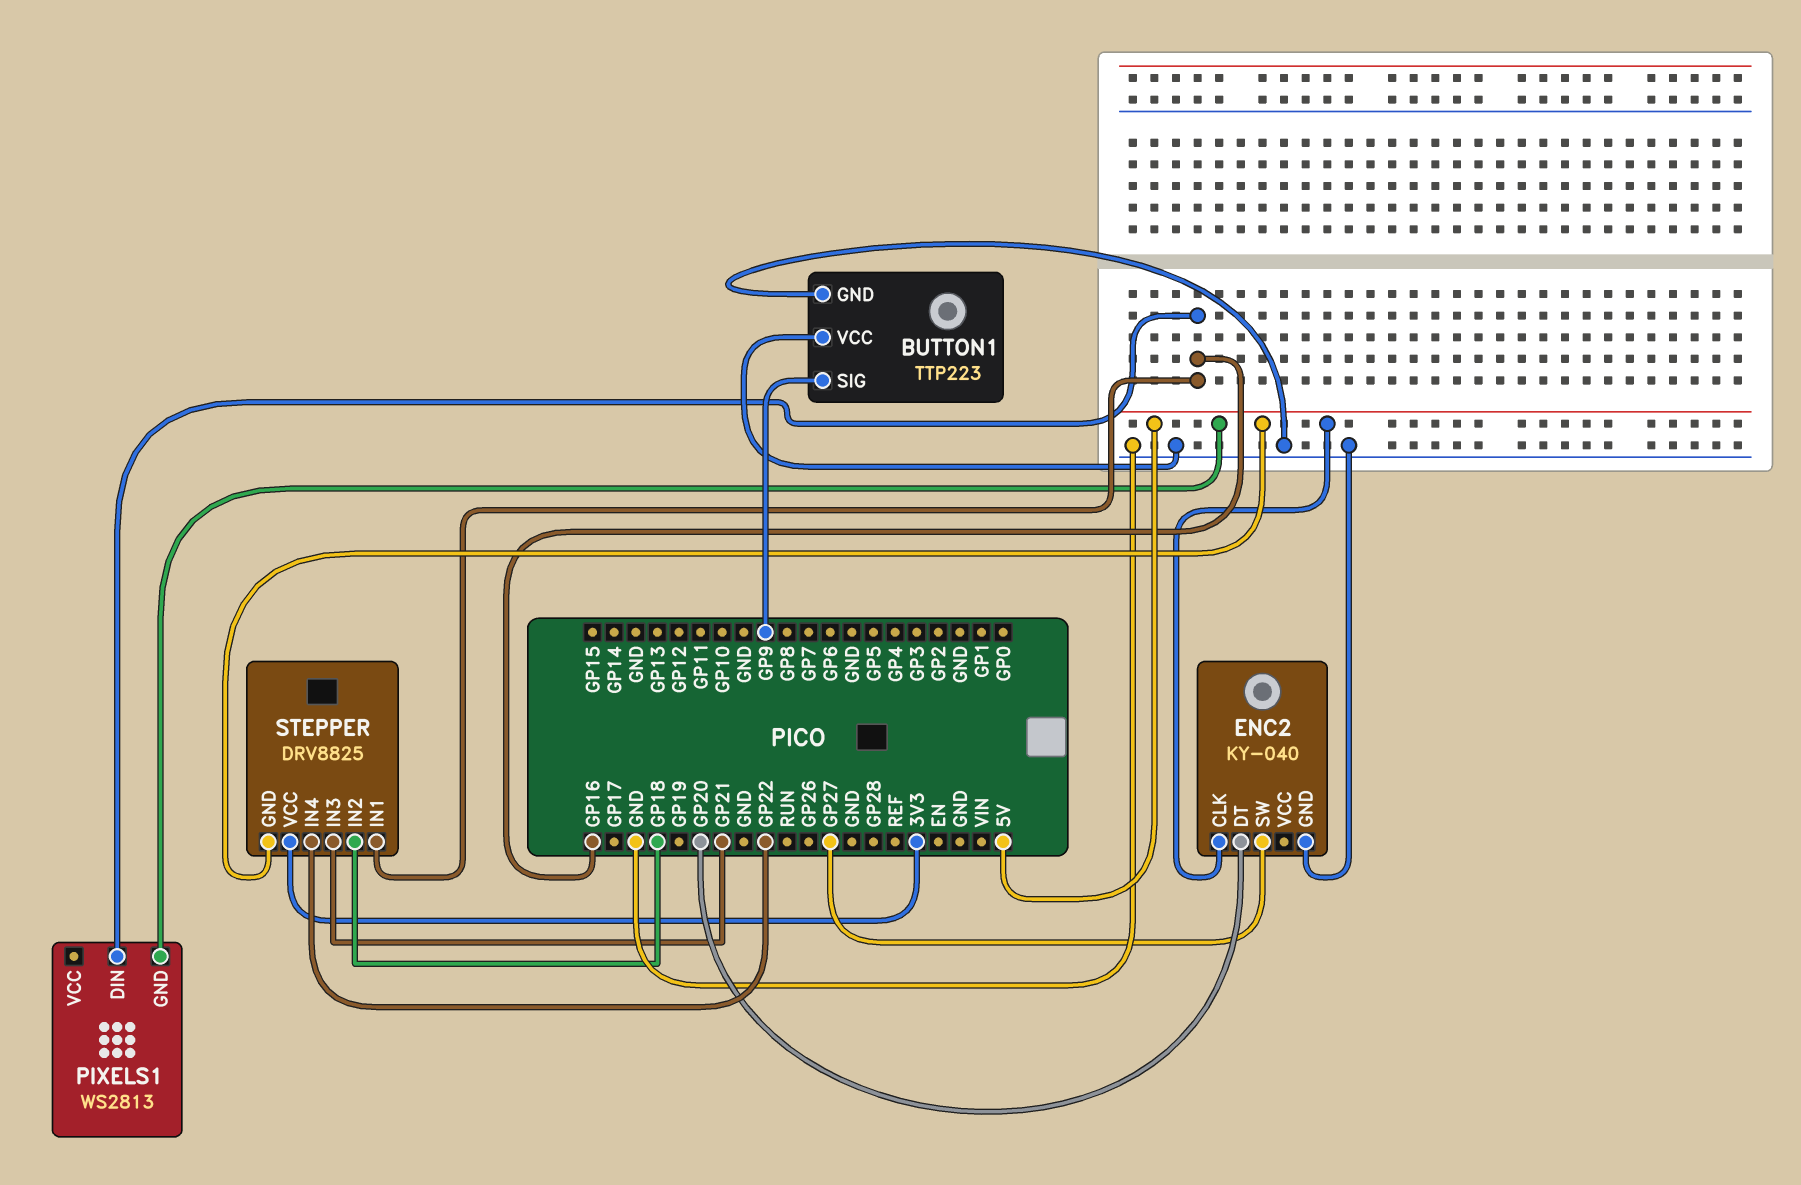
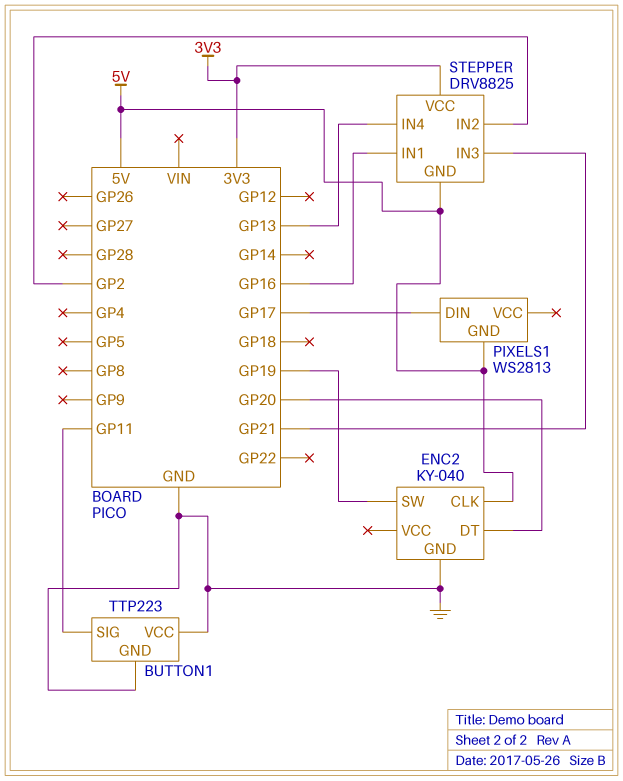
BUTTON1 pin SIG: GP9 -> GP11
ENC2 pin SW: GP27 -> GP19
PIXELS1 pin DIN: GP16 -> GP17
STEPPER pin IN2: GP18 -> GP2
STEPPER pin IN4: GP22 -> GP13

